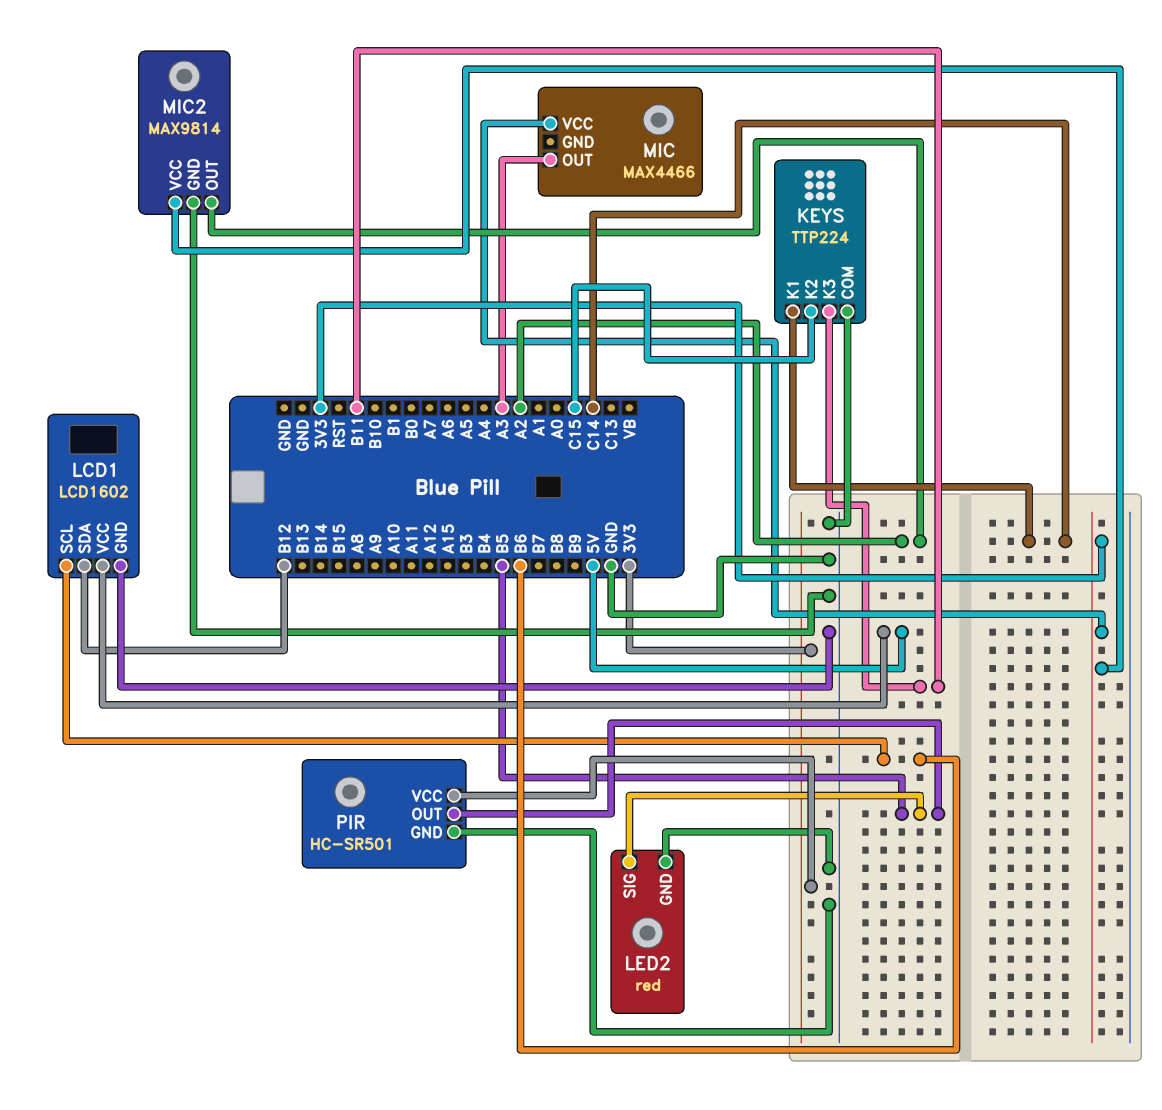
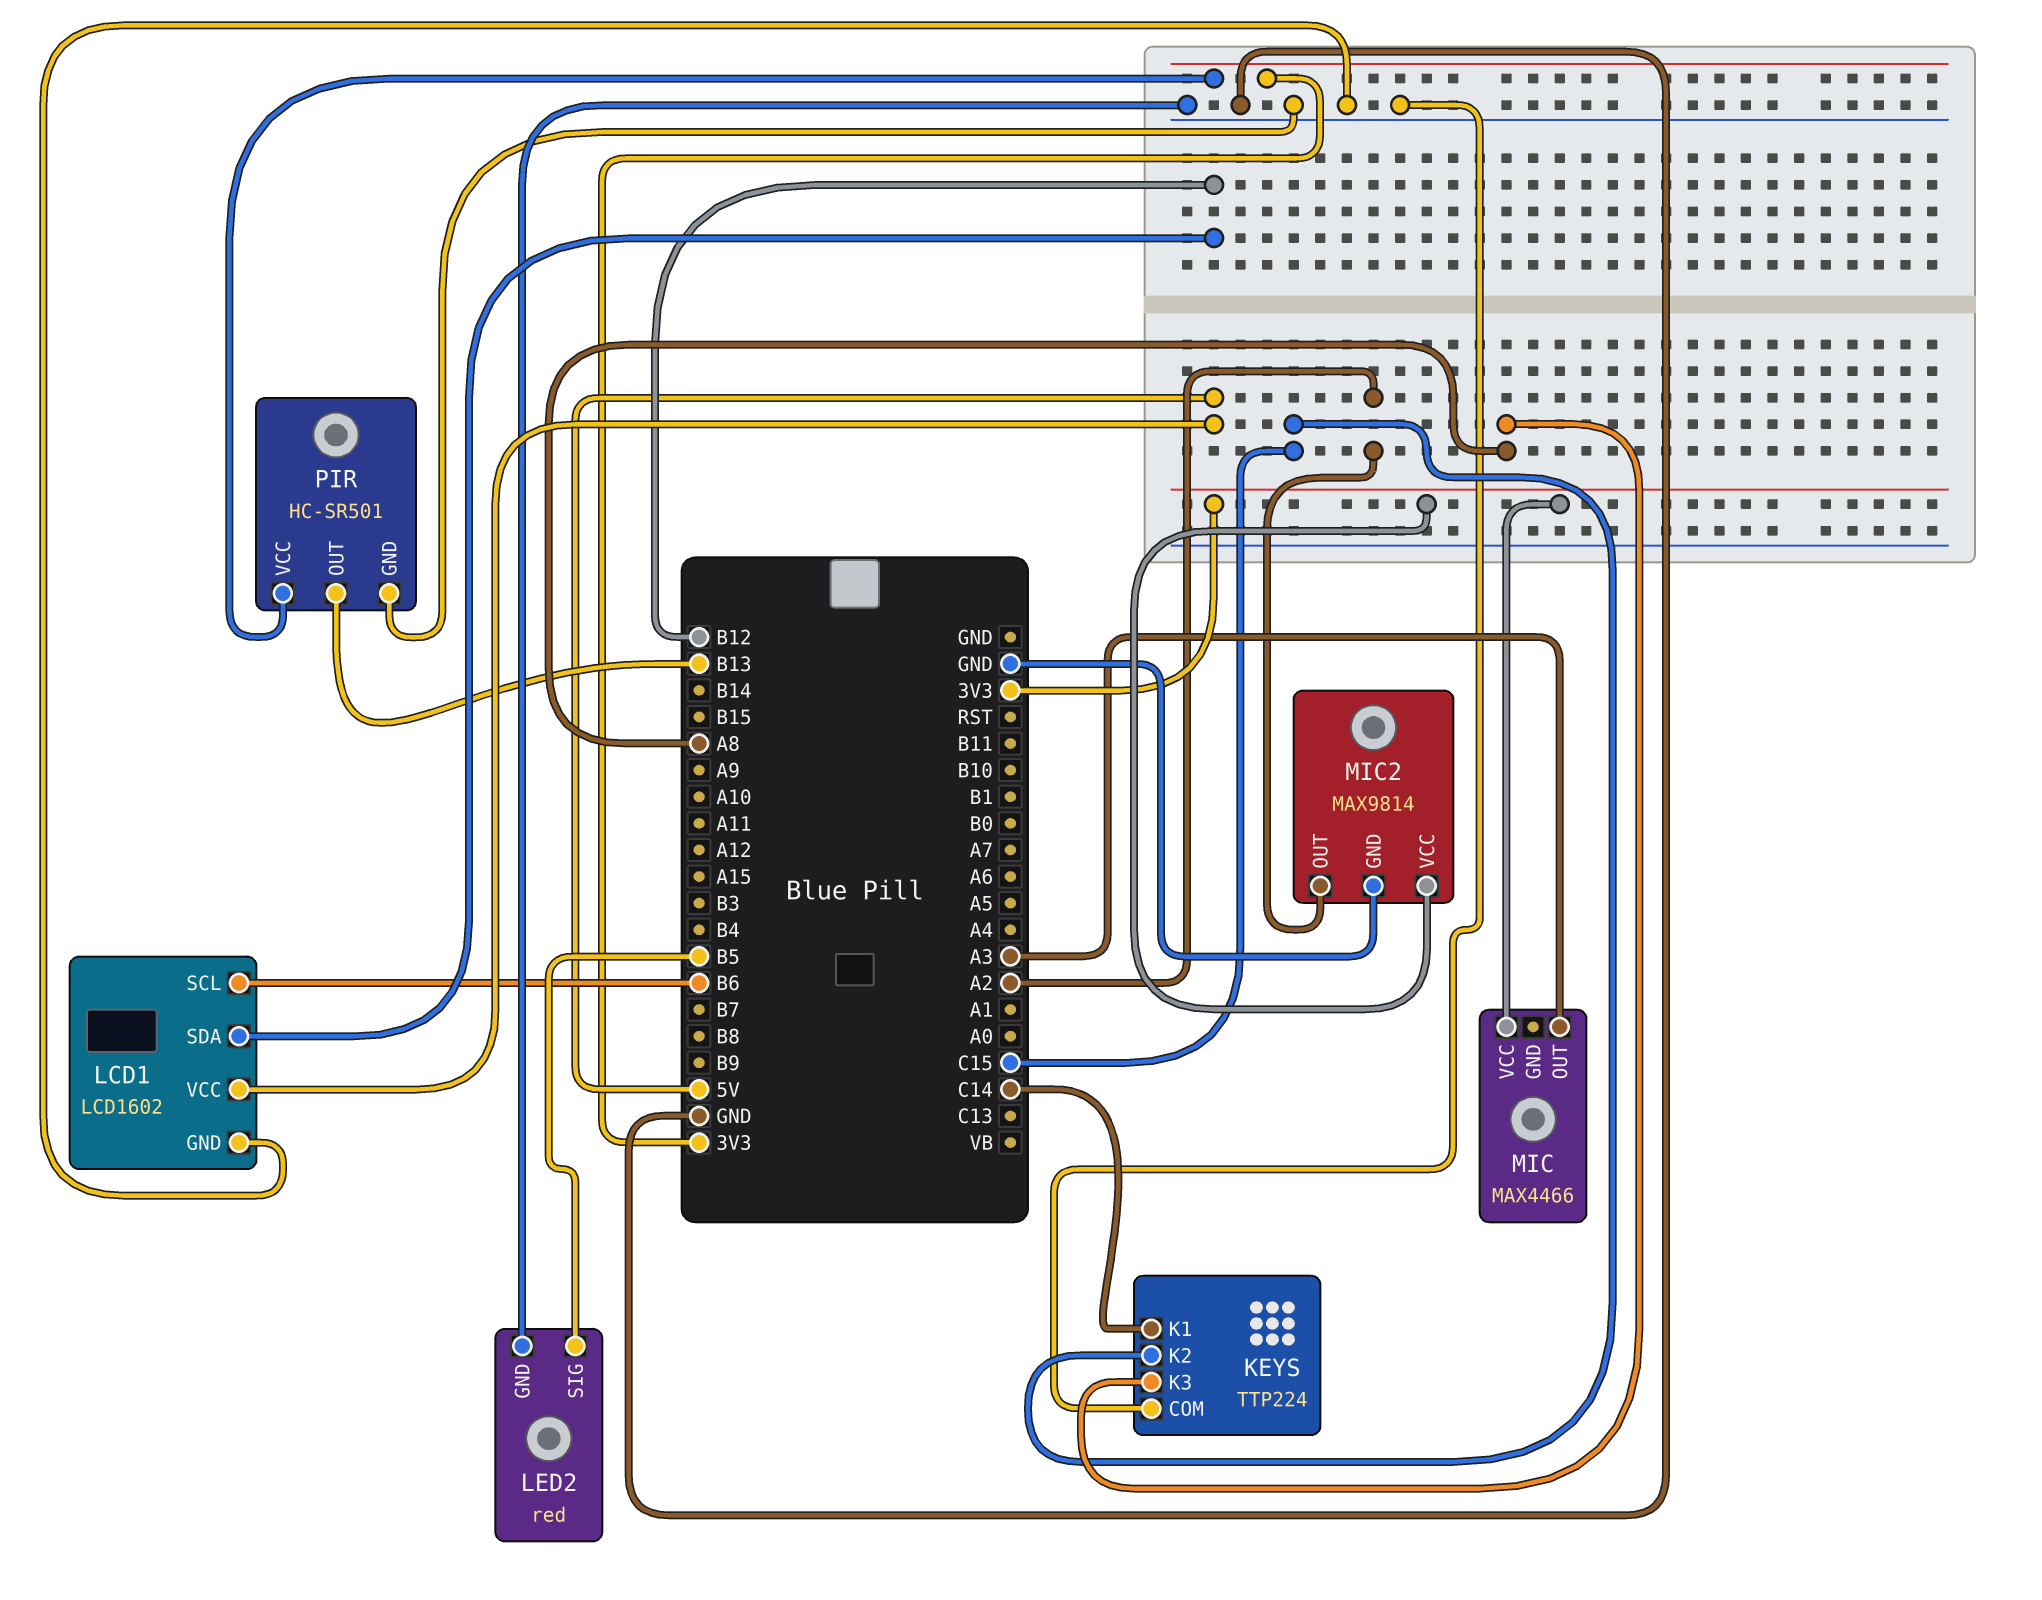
KEYS pin K3: B11 -> A8
PIR pin OUT: B5 -> B13

